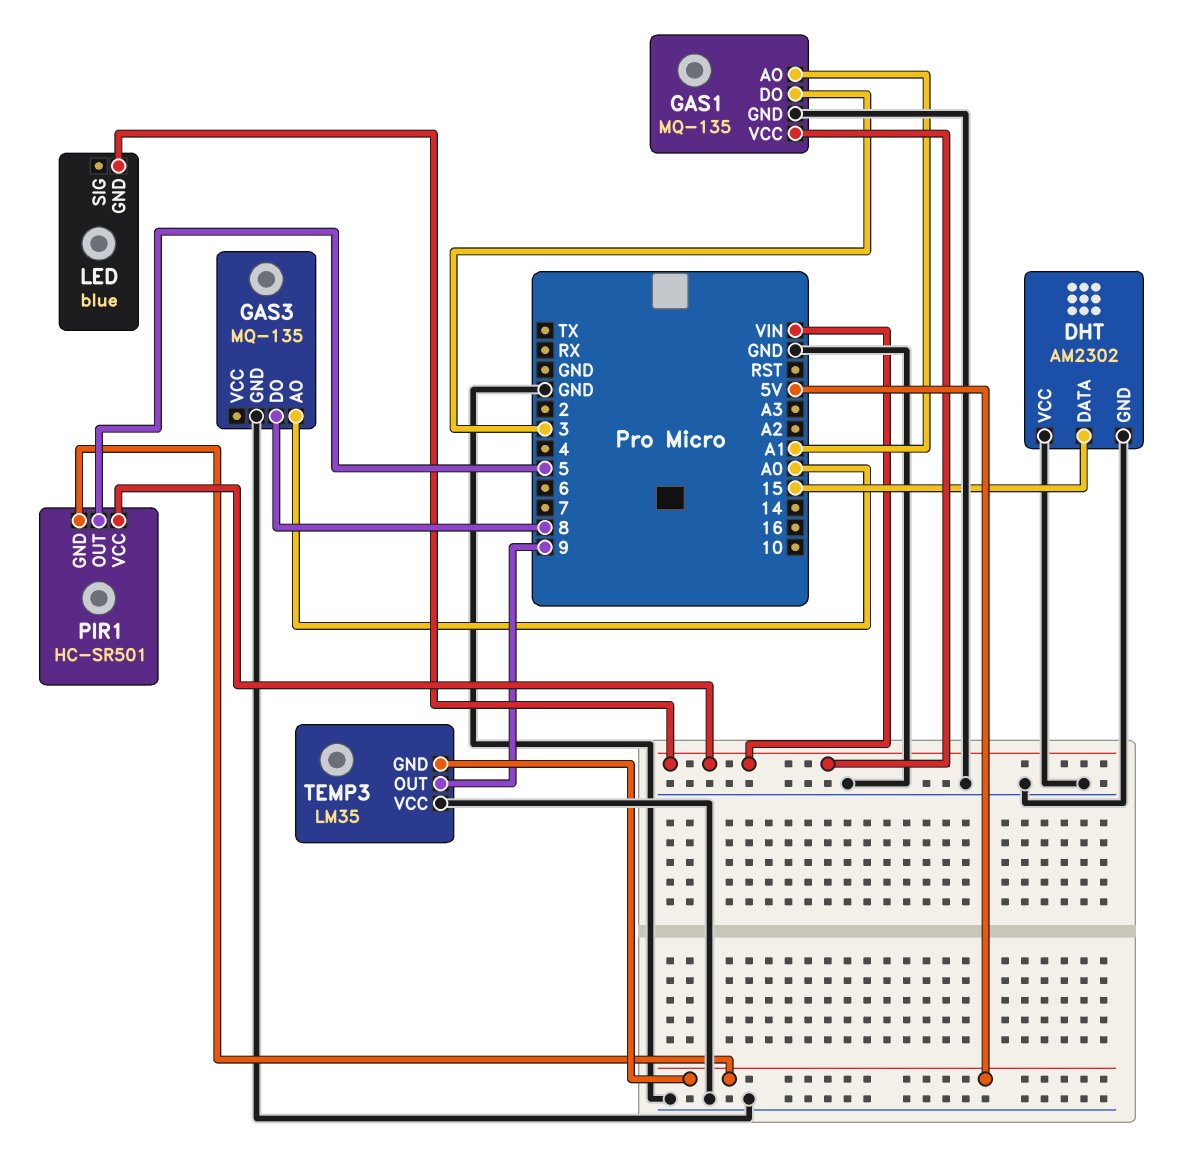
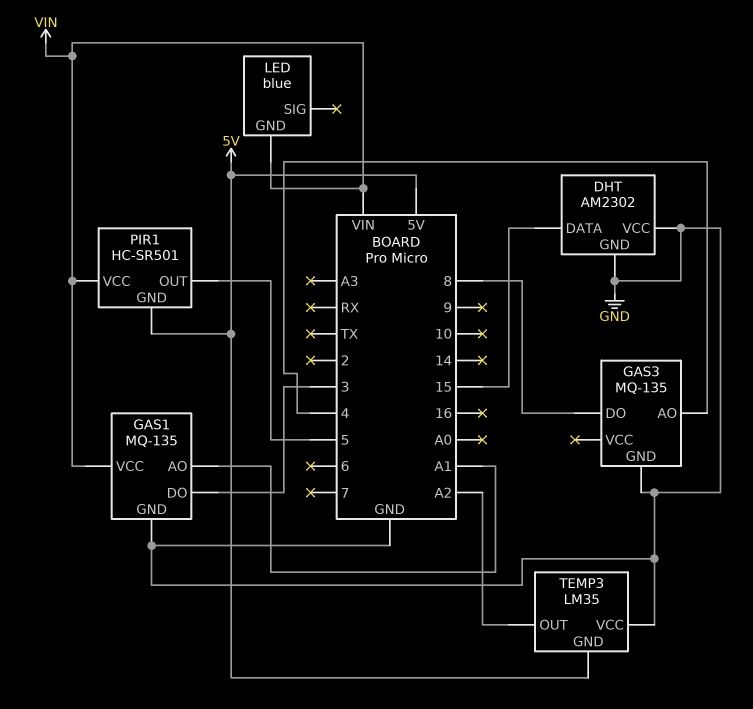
GAS3 pin AO: A0 -> 4
TEMP3 pin OUT: 9 -> A2

